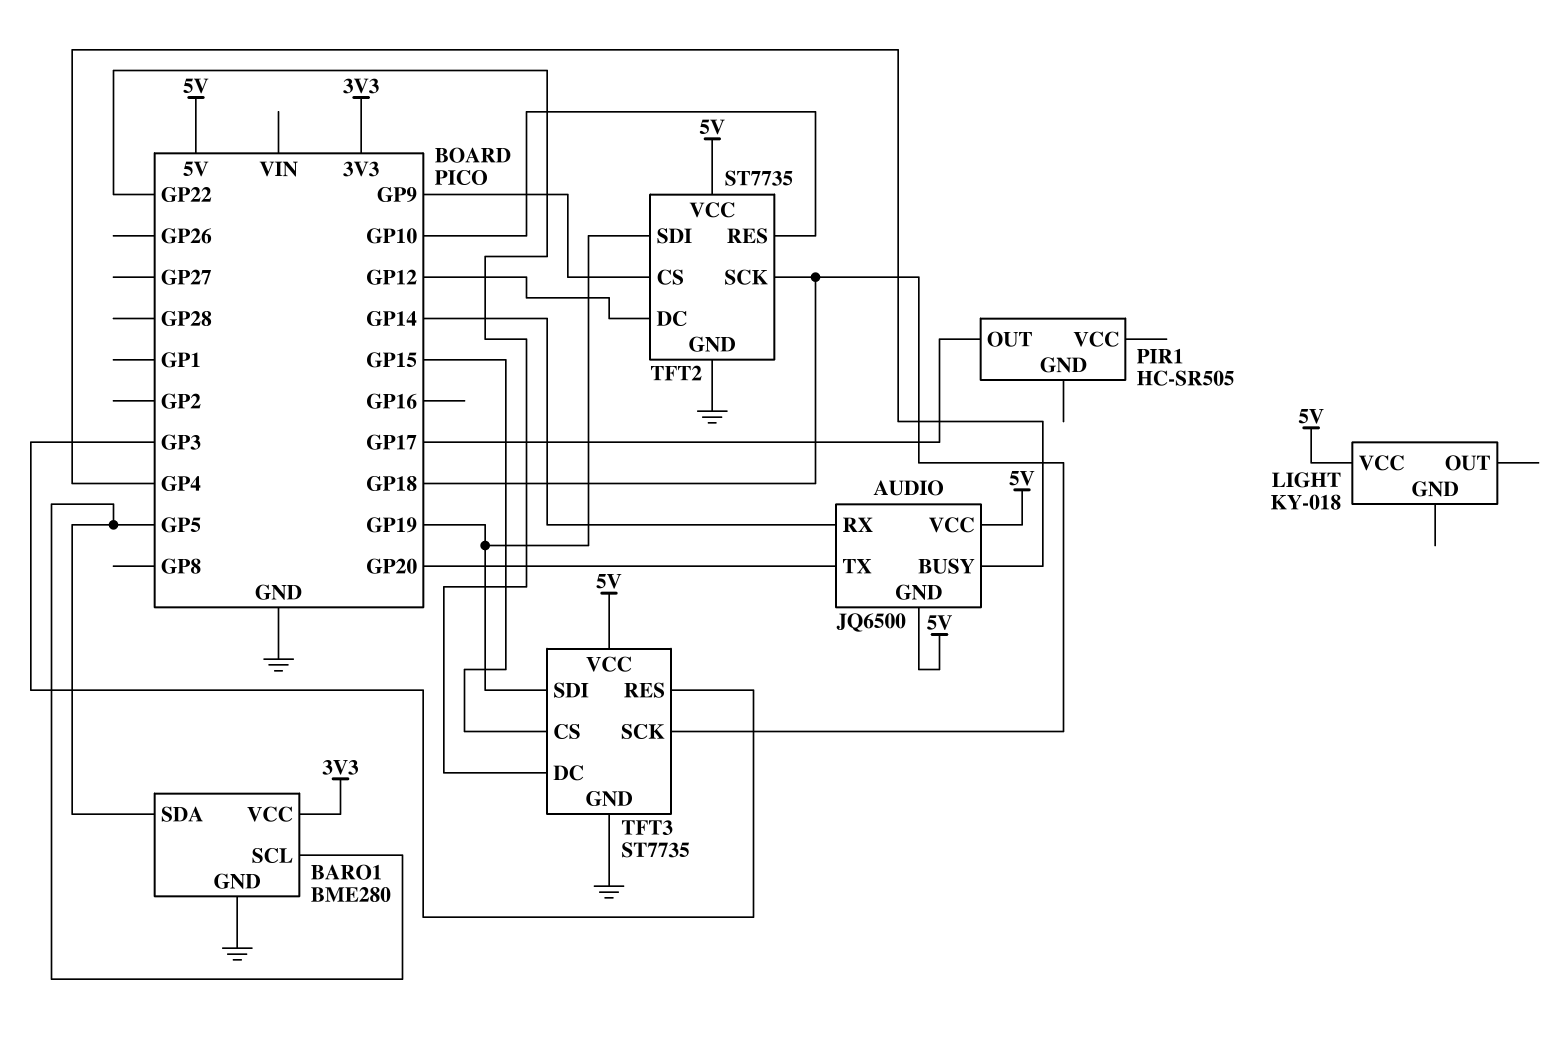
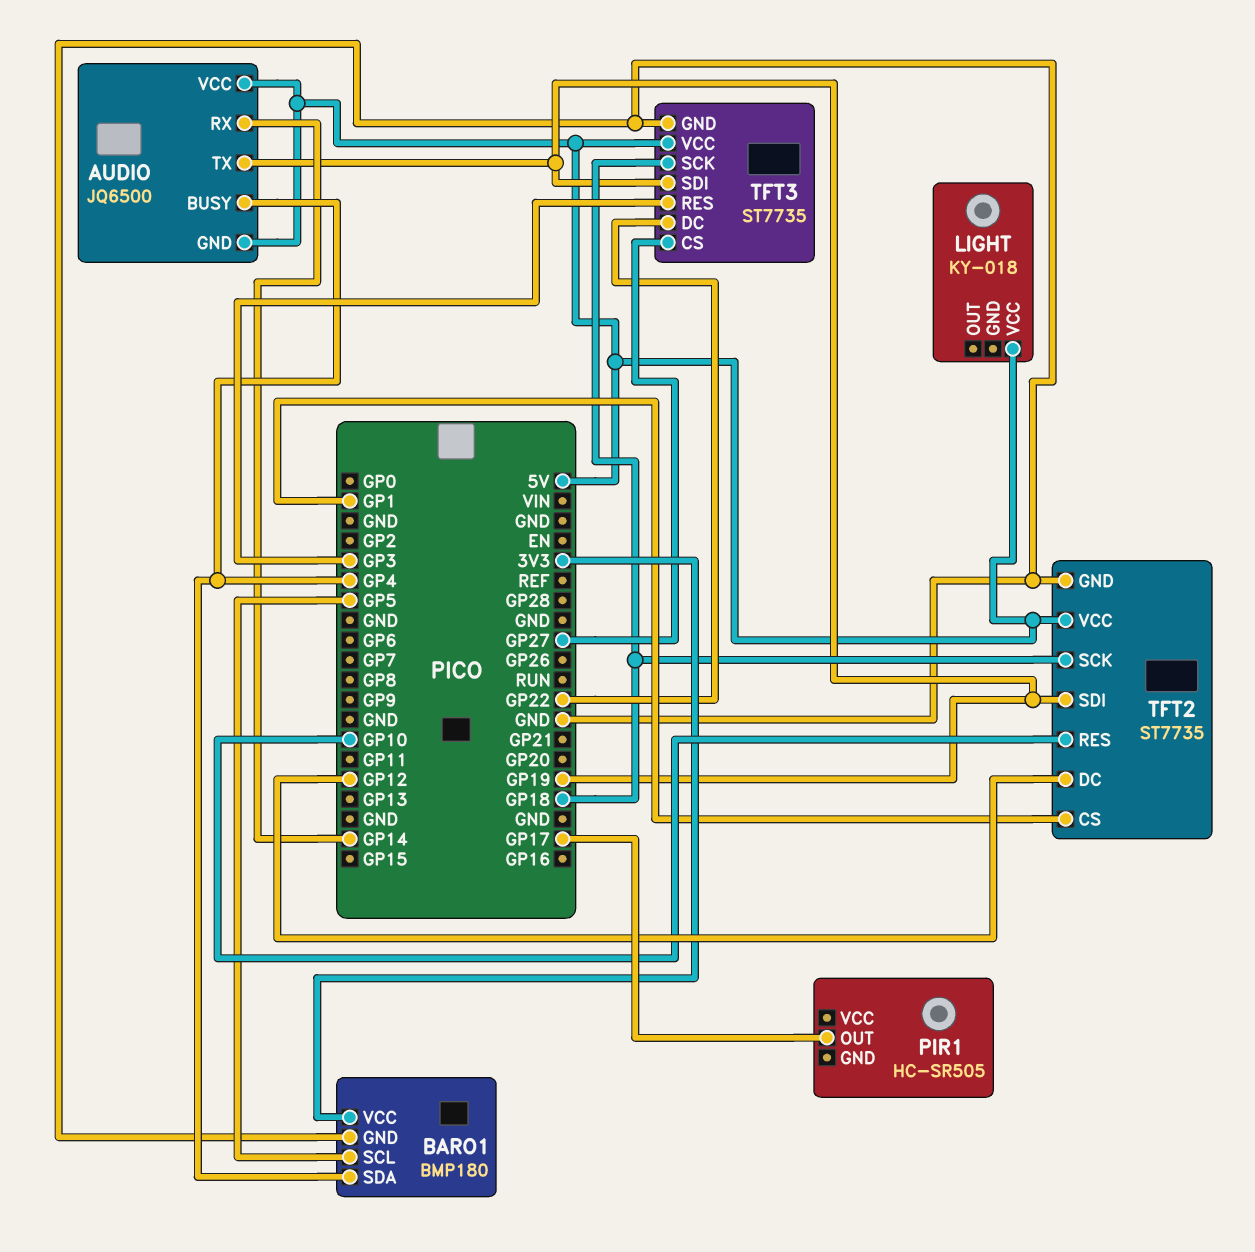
AUDIO pin TX: GP20 -> GP19
BARO1: BME280 -> BMP180
BARO1 pin SDA: GP5 -> GP4
TFT2 pin CS: GP9 -> GP1
TFT3 pin CS: GP15 -> GP27

